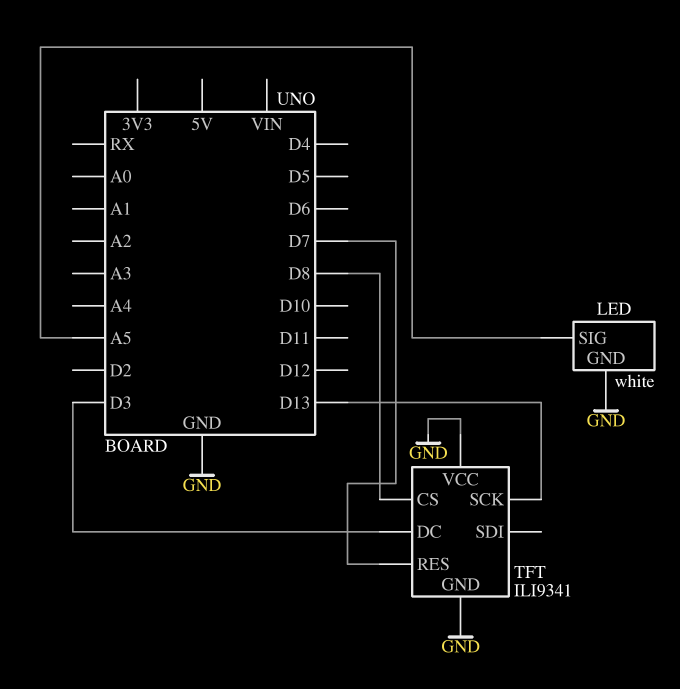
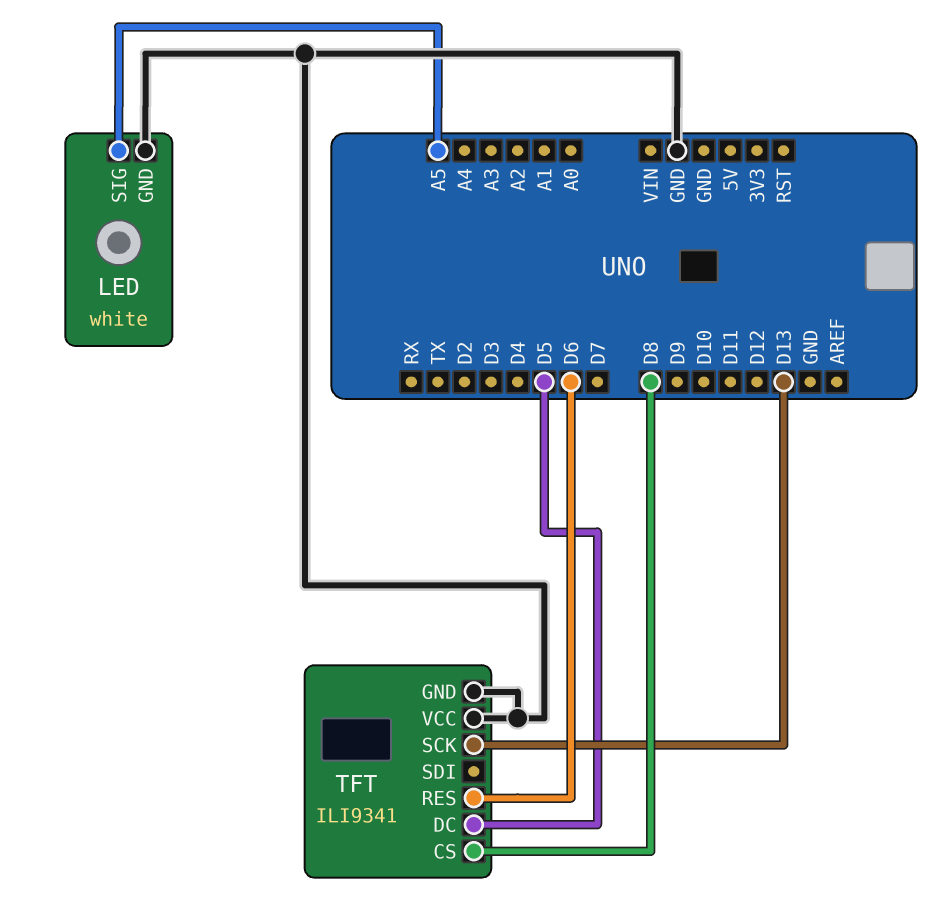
TFT pin DC: D3 -> D5
TFT pin RES: D7 -> D6

